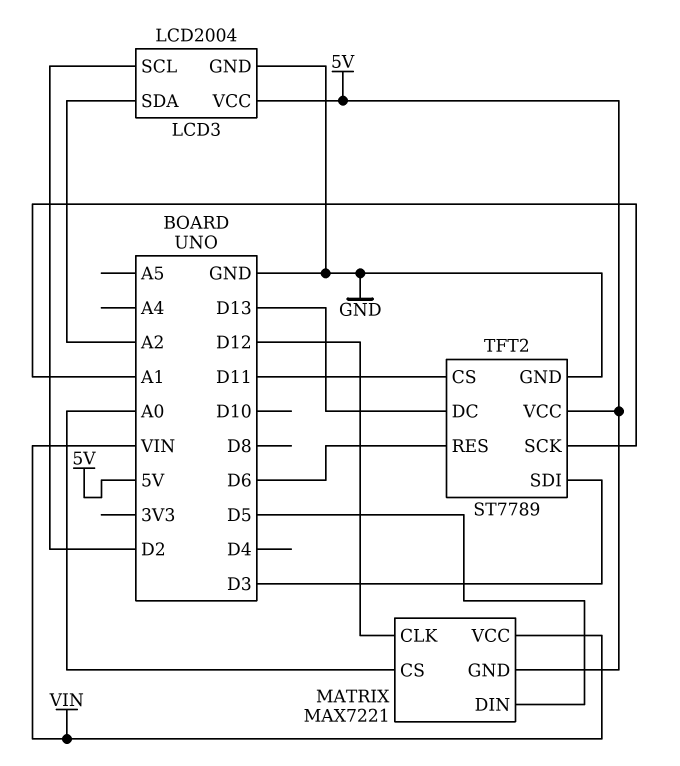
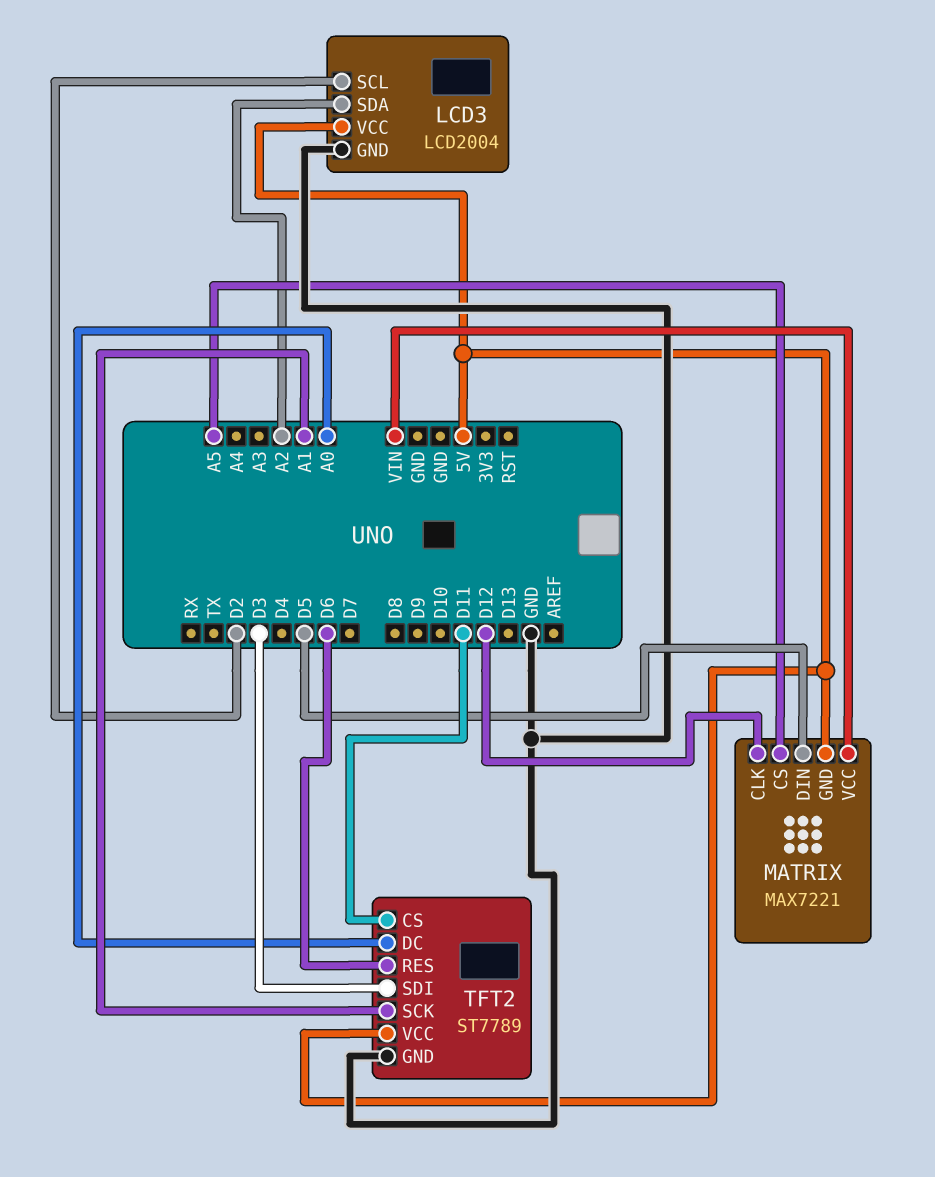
MATRIX pin CS: A0 -> A5
TFT2 pin DC: D13 -> A0

